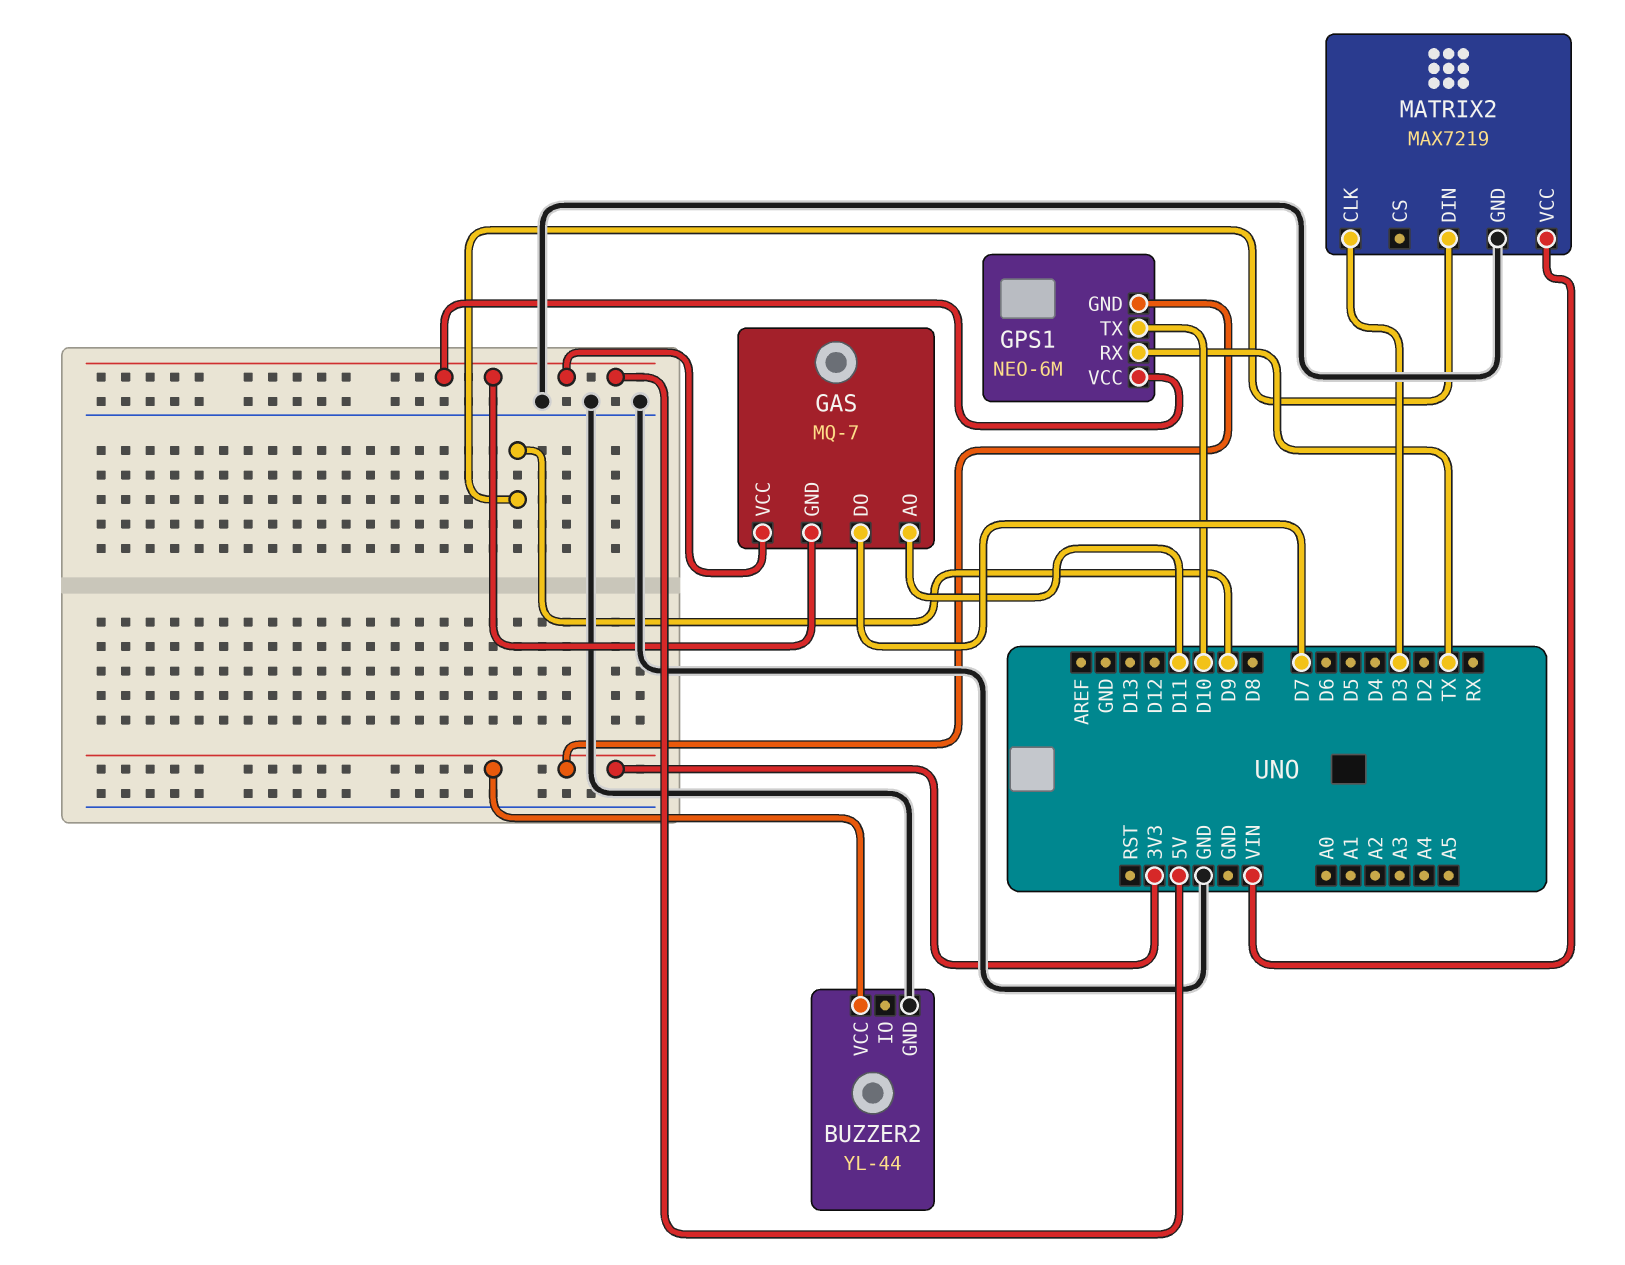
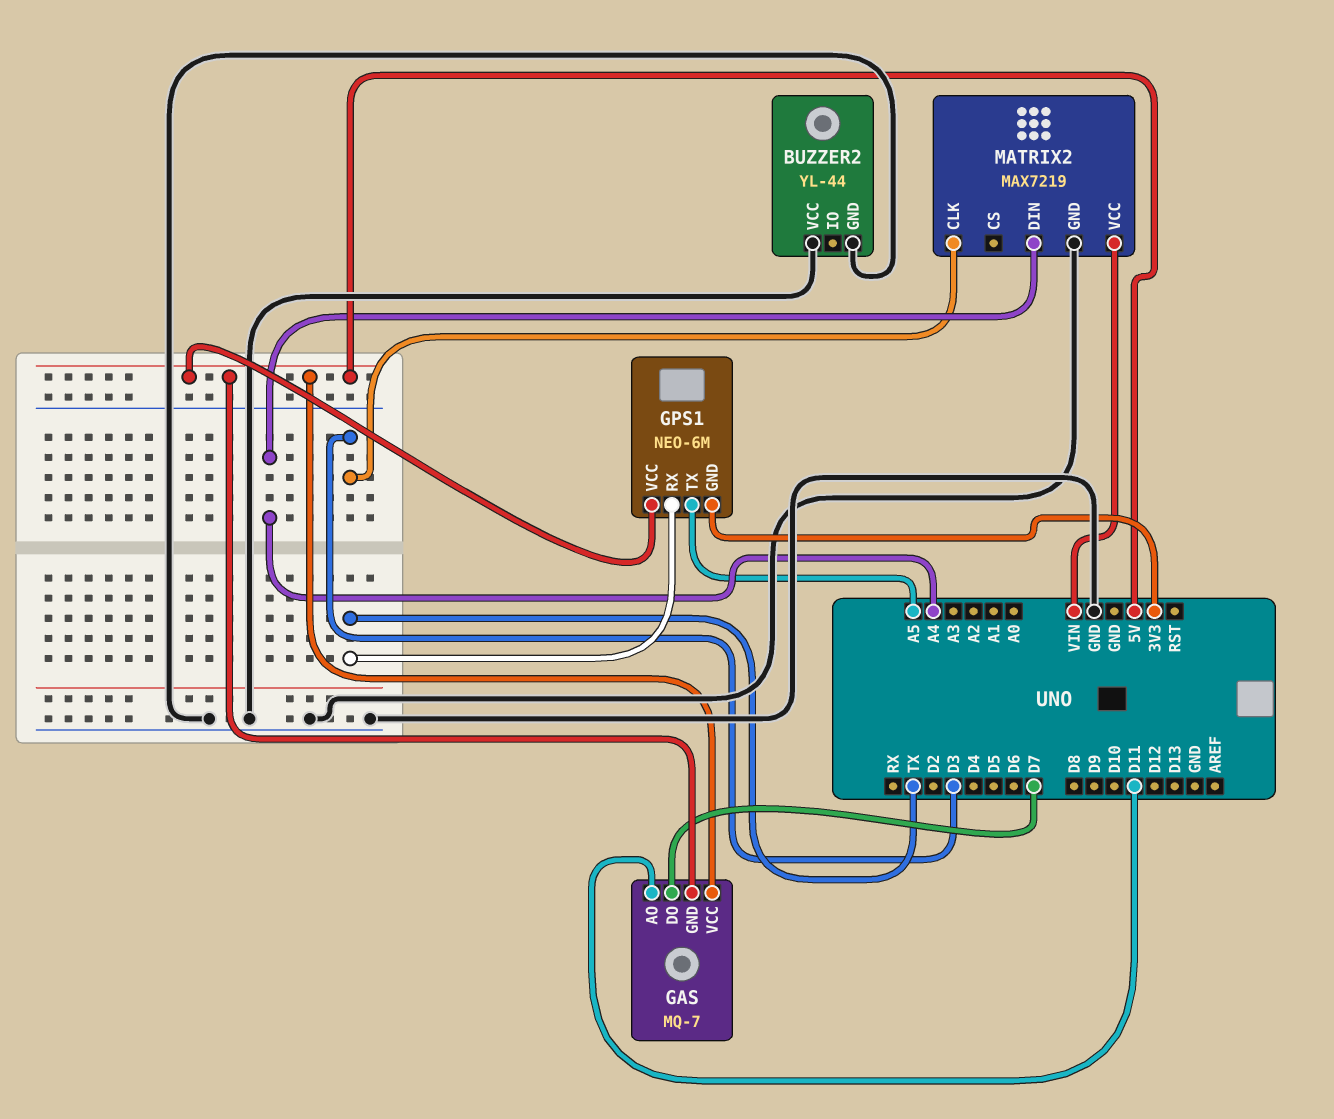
BUZZER2 pin VCC: 3V3 -> GND
GPS1 pin TX: D10 -> A5
MATRIX2 pin DIN: D9 -> A4

